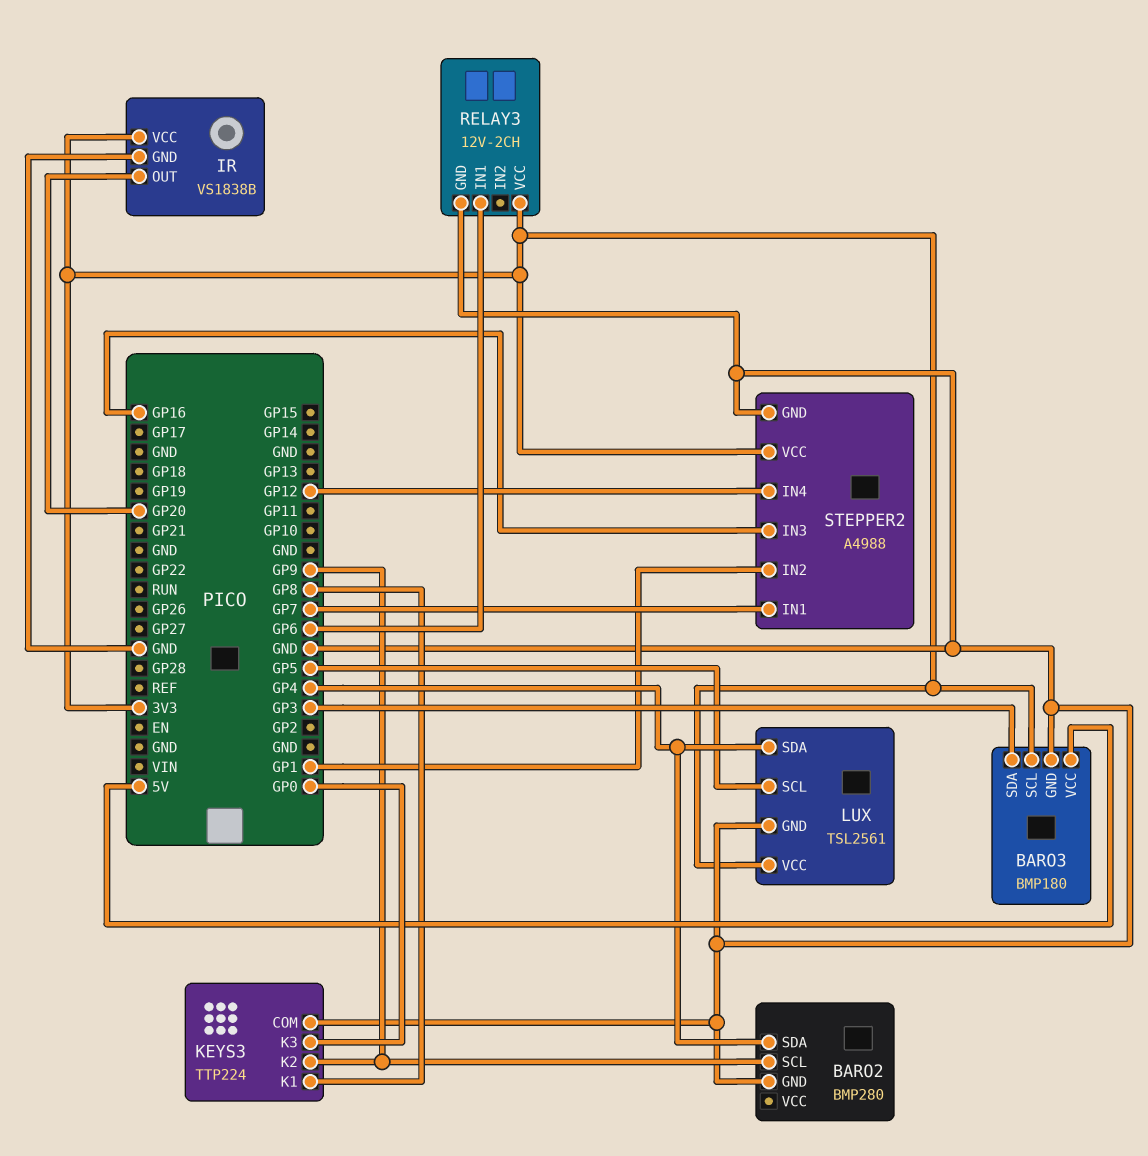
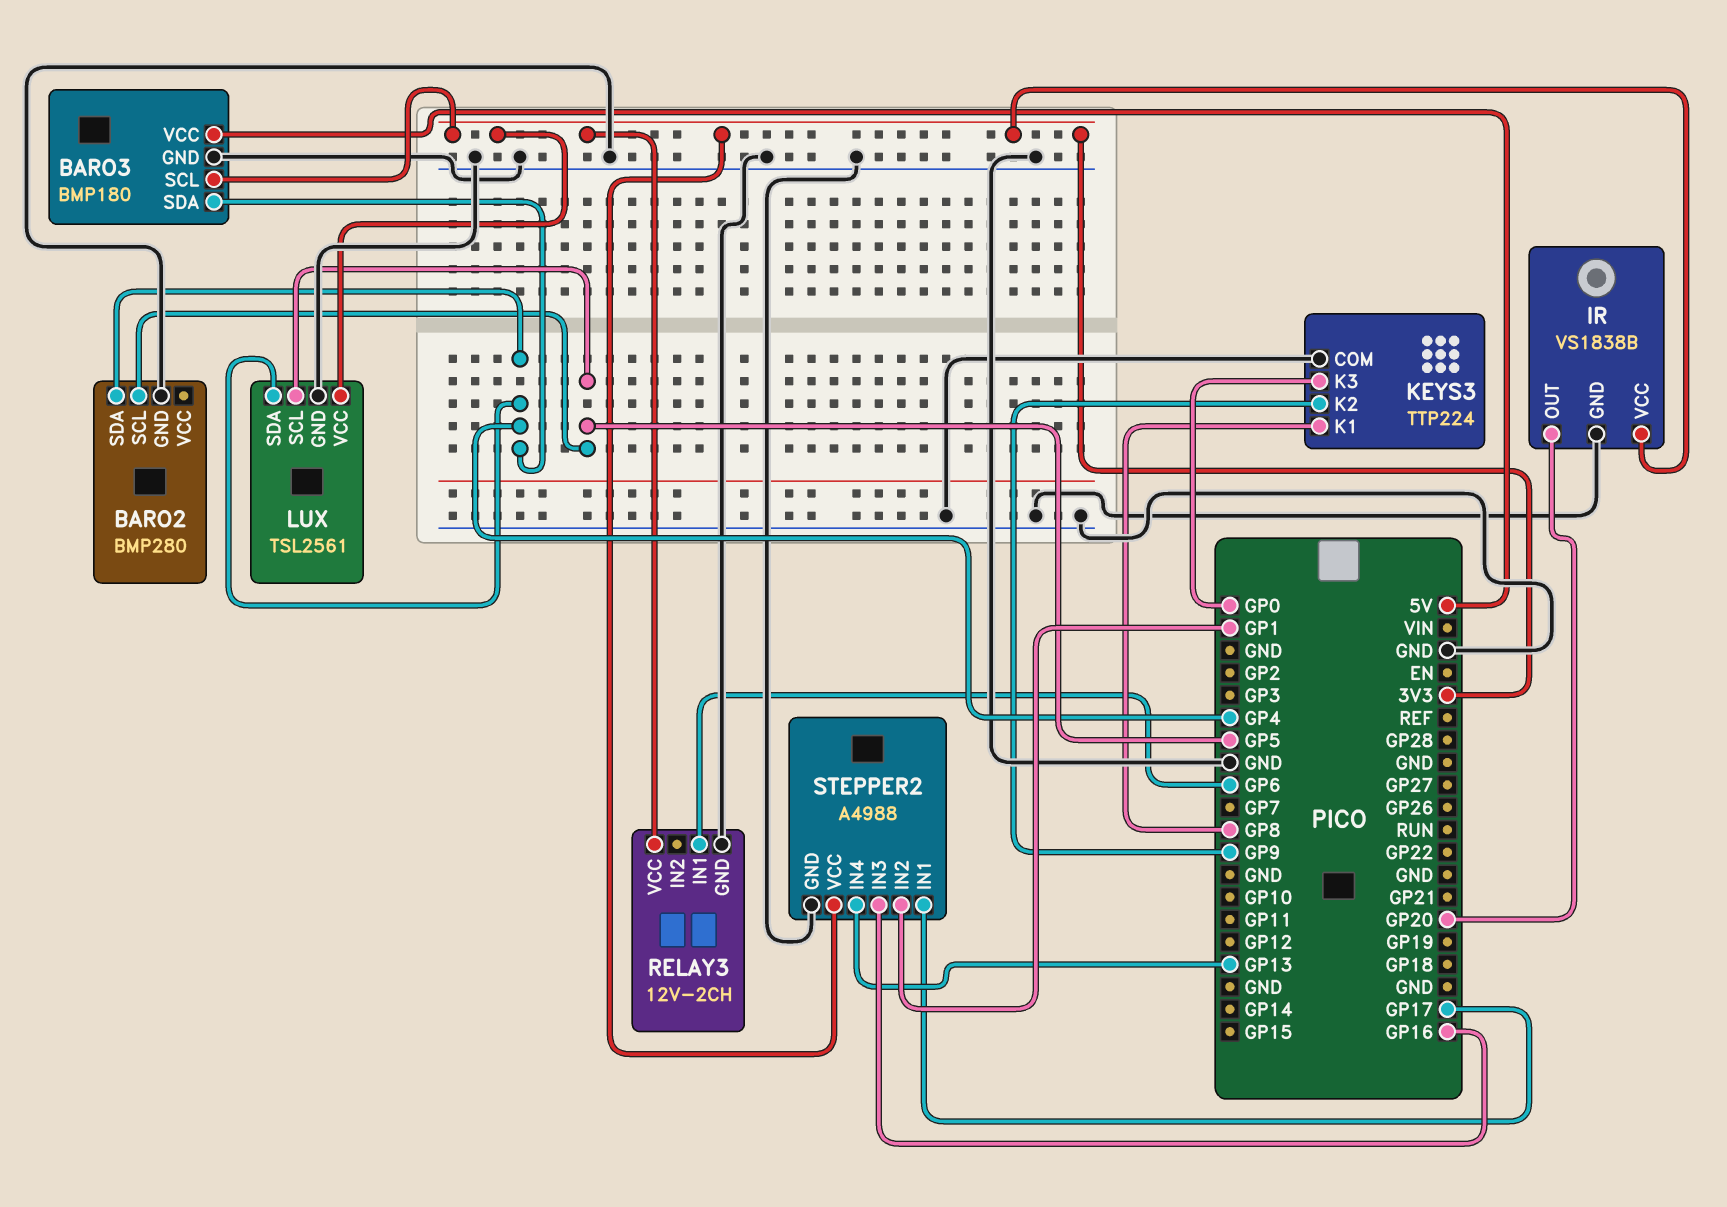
BARO2 pin SCL: GP9 -> GP5
BARO3 pin SDA: GP3 -> GP4
STEPPER2 pin IN1: GP7 -> GP17
STEPPER2 pin IN4: GP12 -> GP13

